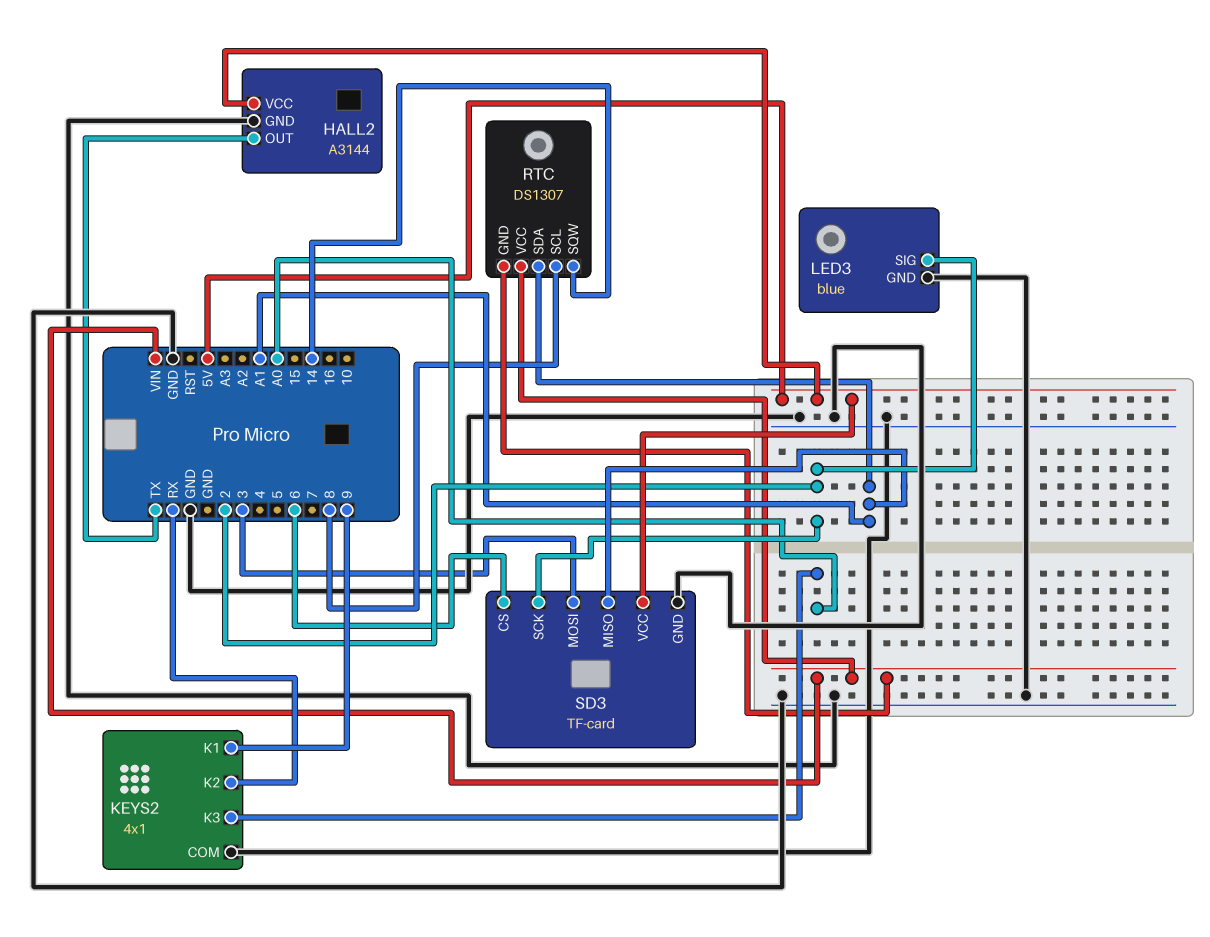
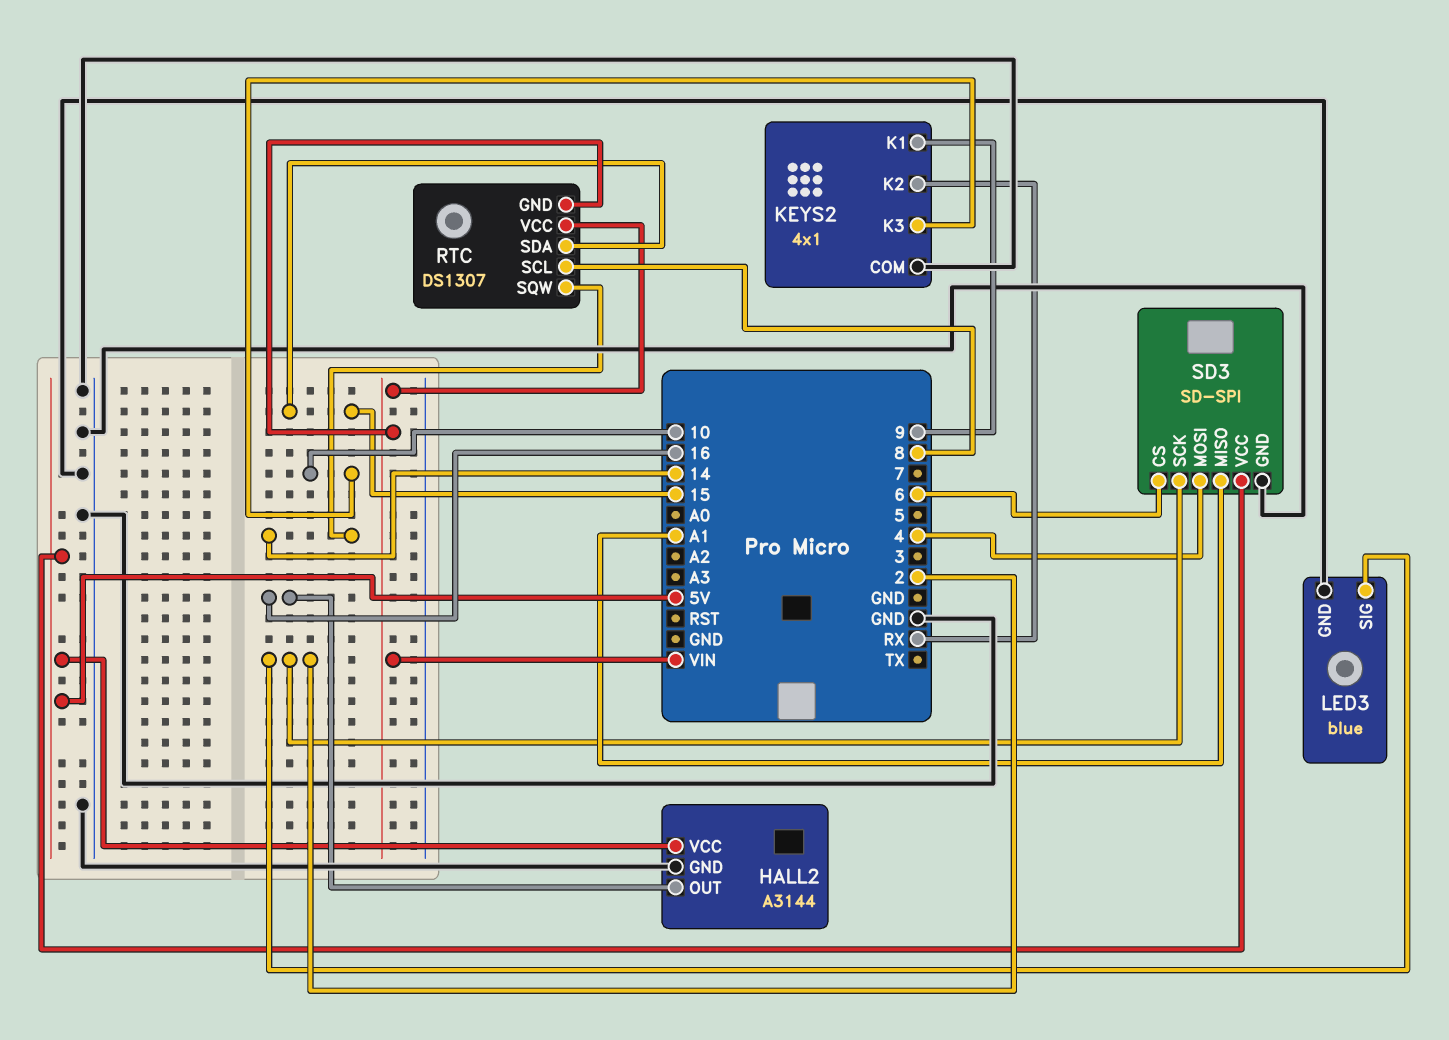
HALL2 pin OUT: TX -> 16
KEYS2 pin K3: A0 -> 10
RTC pin SDA: A1 -> 15
SD3: TF-card -> SD-SPI
SD3 pin MOSI: 3 -> 4

